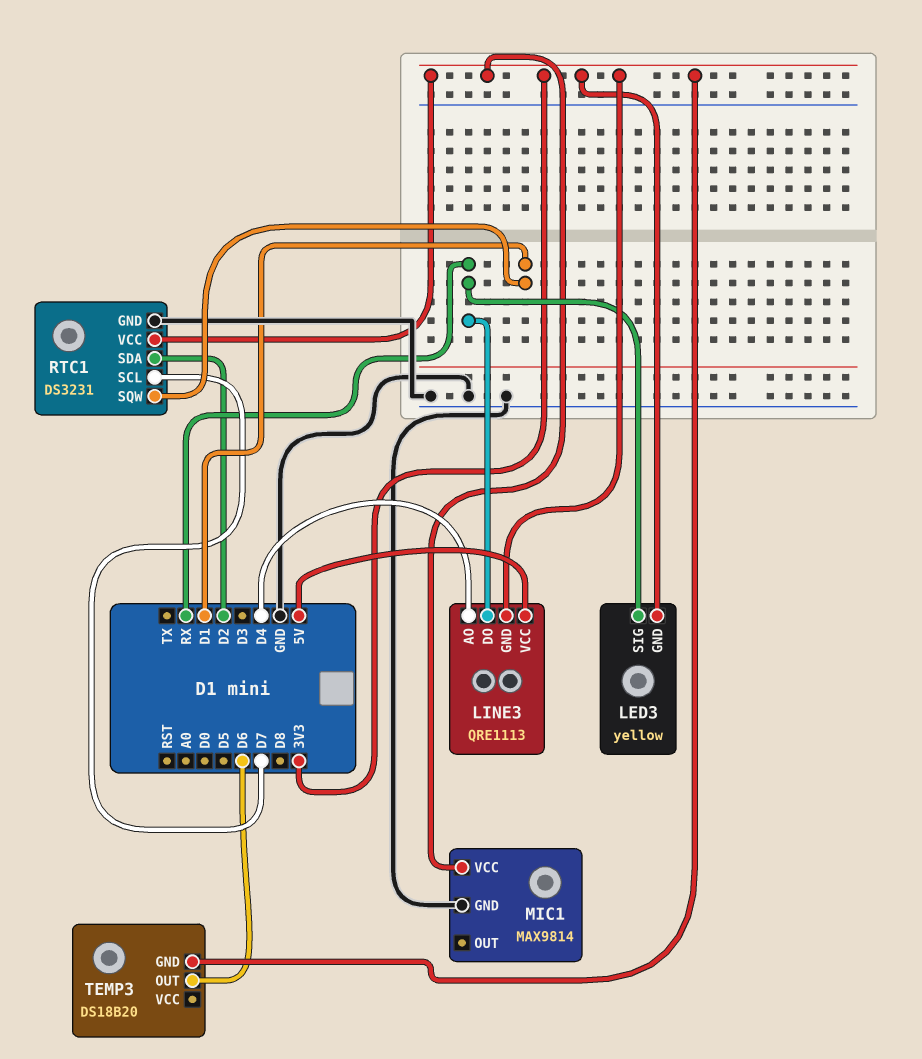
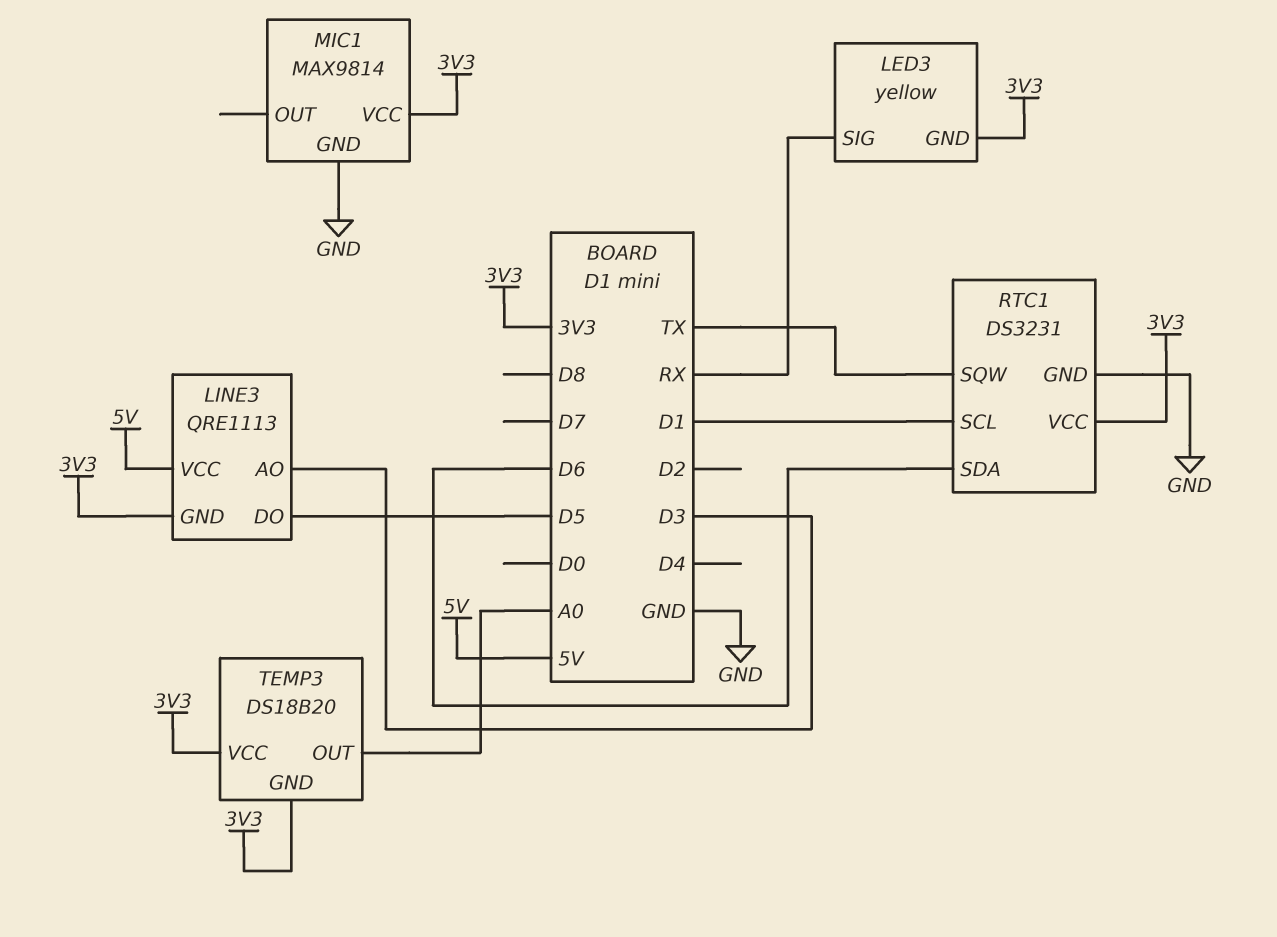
LINE3 pin AO: D4 -> D3
LINE3 pin DO: RX -> D5
RTC1 pin SCL: D7 -> D1
RTC1 pin SDA: D2 -> D6
RTC1 pin SQW: D1 -> TX
TEMP3 pin OUT: D6 -> A0
TEMP3 pin VCC: none -> 3V3

